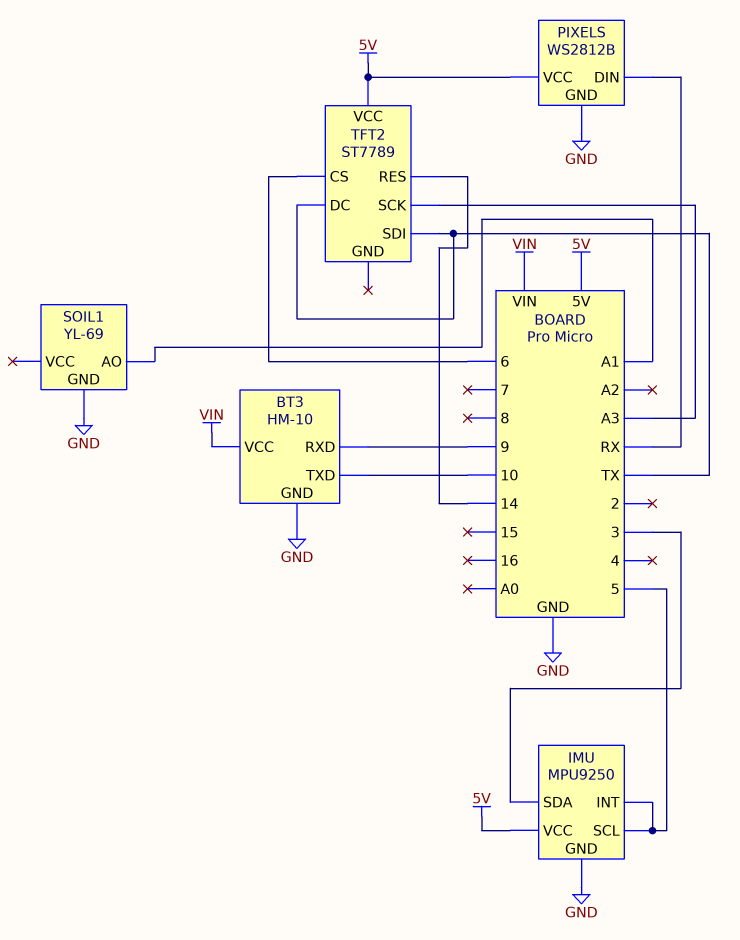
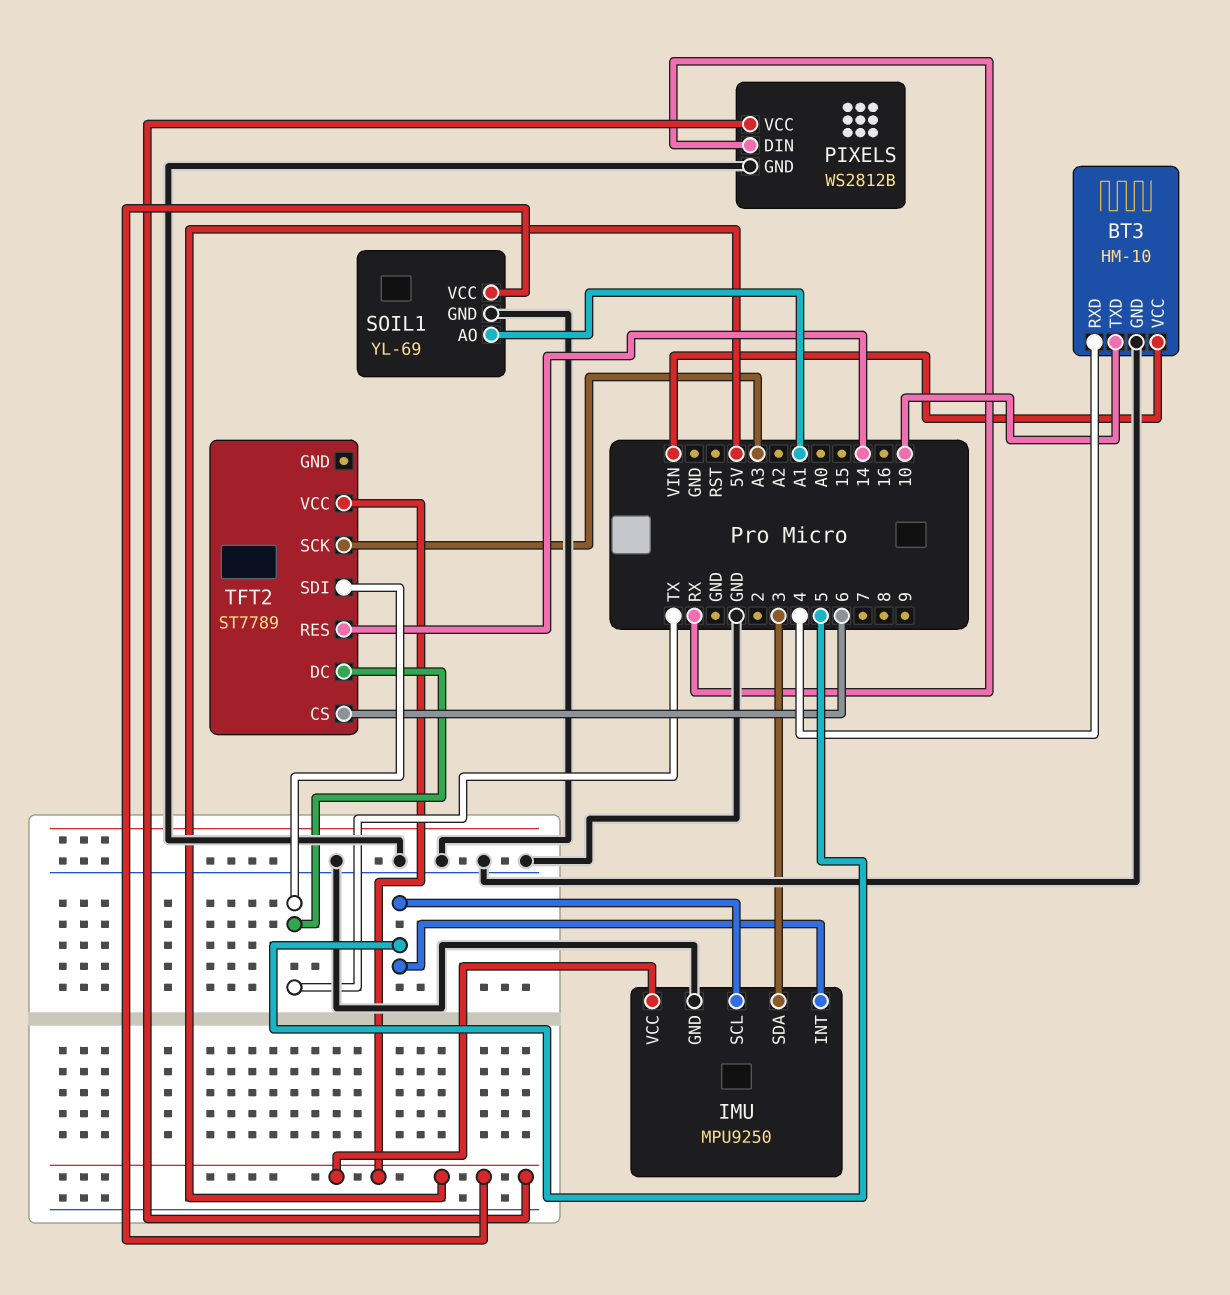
BT3 pin RXD: 9 -> 4
SOIL1 pin VCC: none -> 5V

